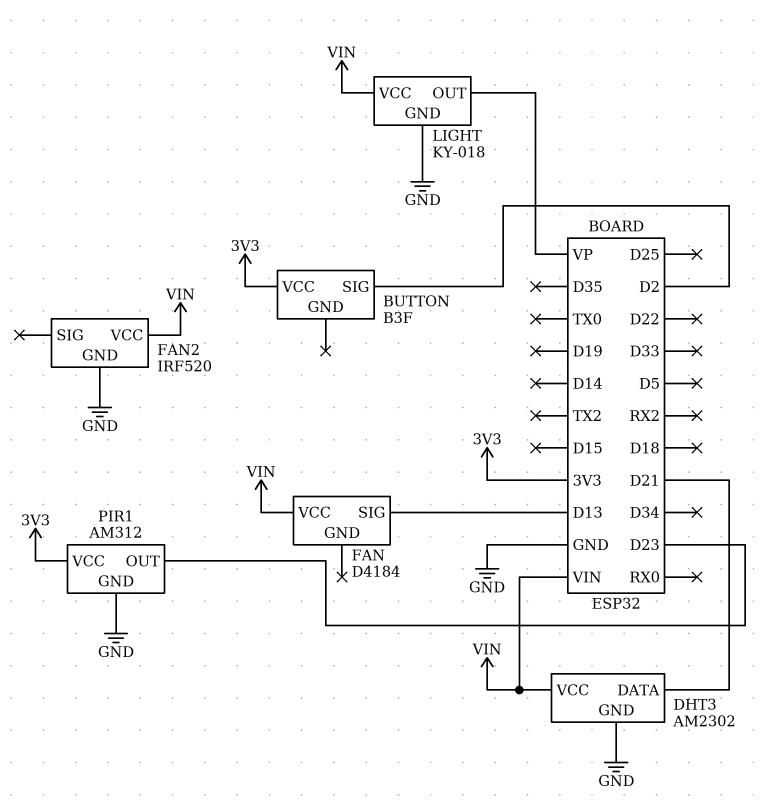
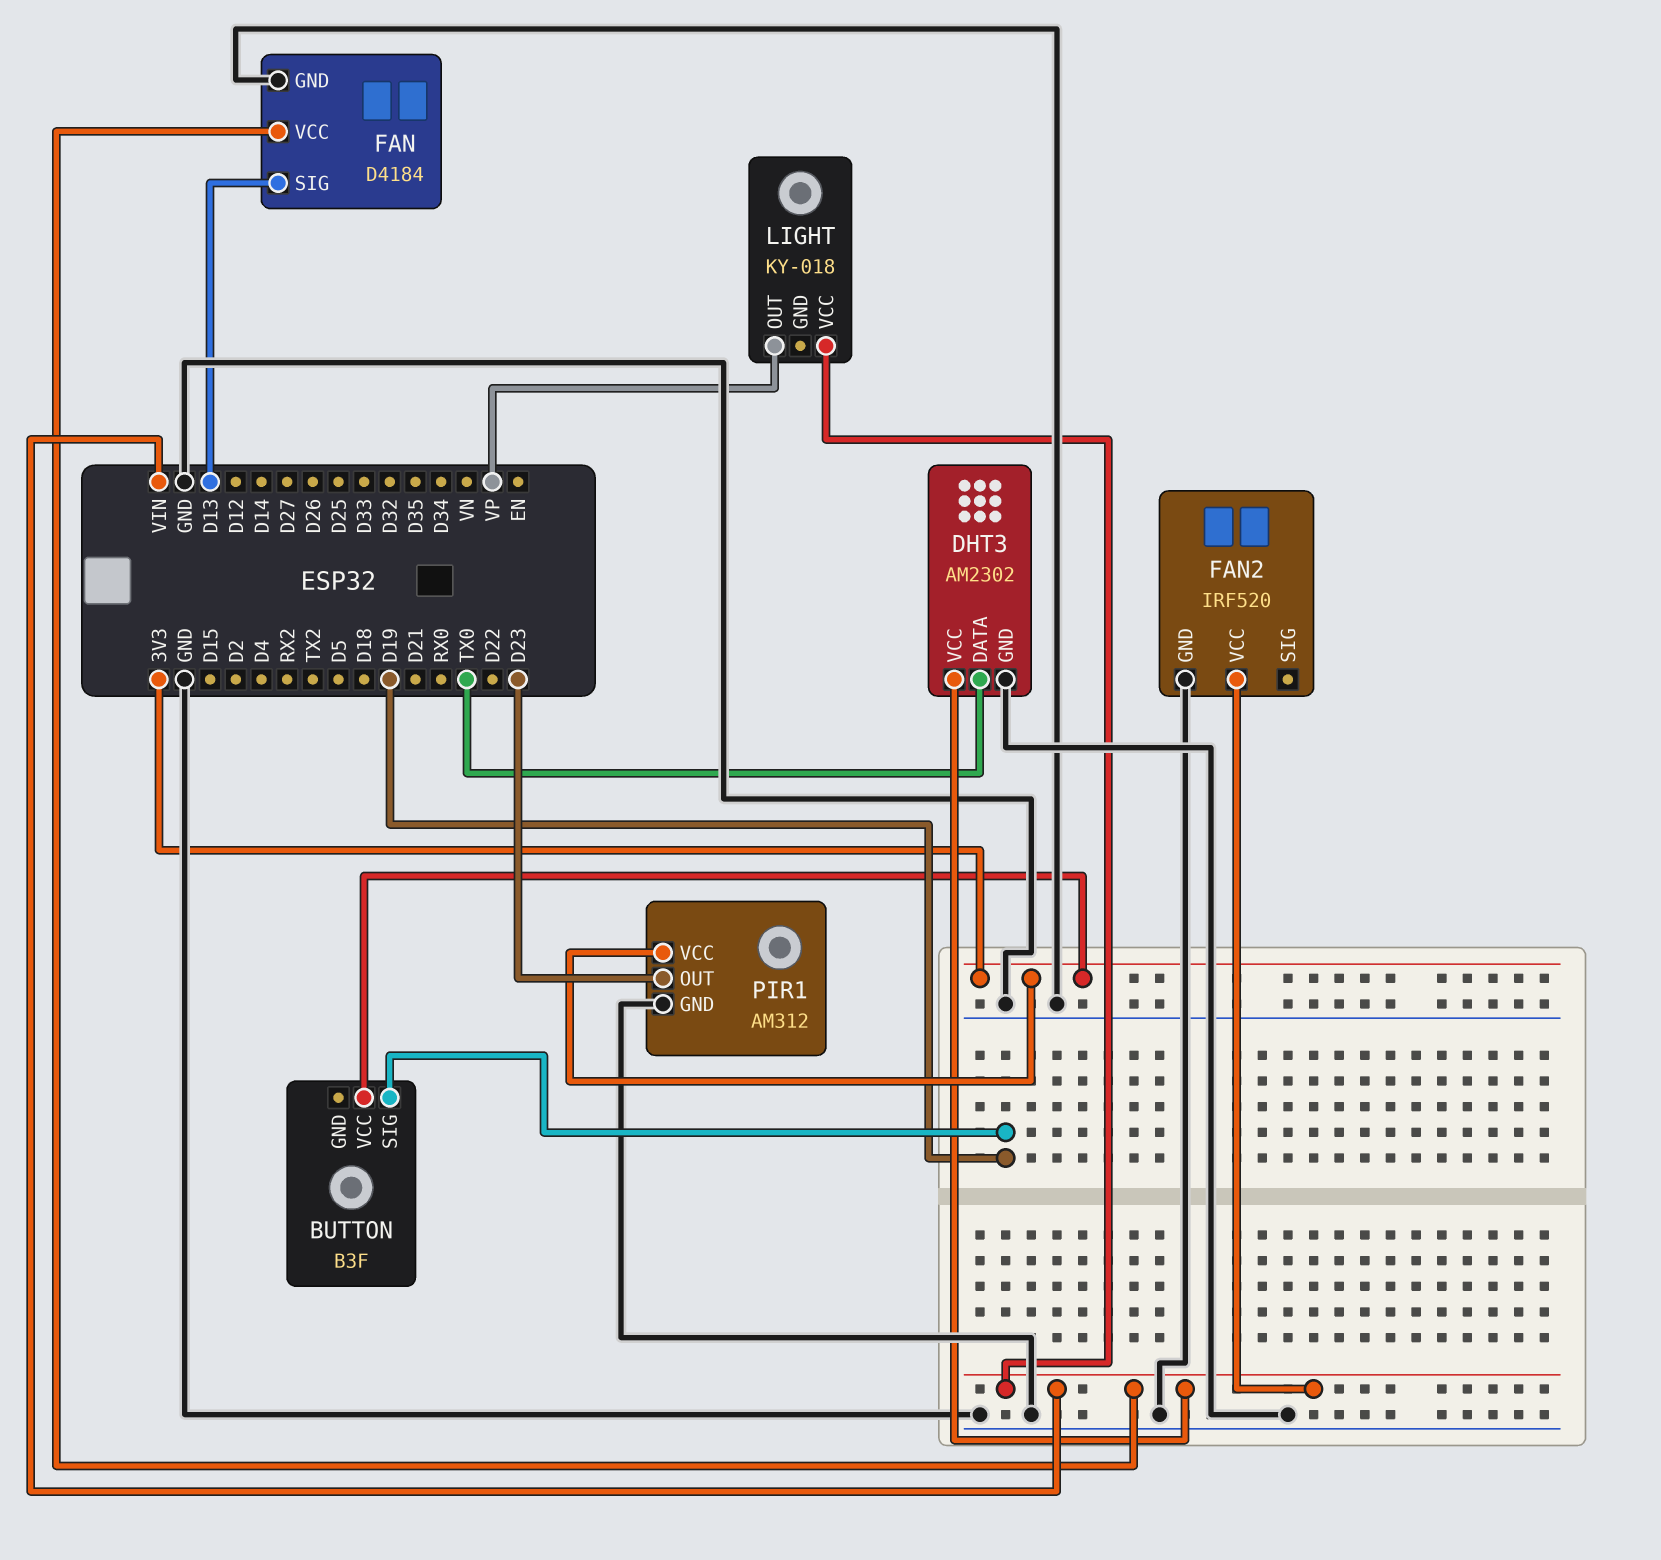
BUTTON pin SIG: D2 -> D19
DHT3 pin DATA: D21 -> TX0
FAN pin GND: none -> GND
LIGHT pin GND: GND -> none

